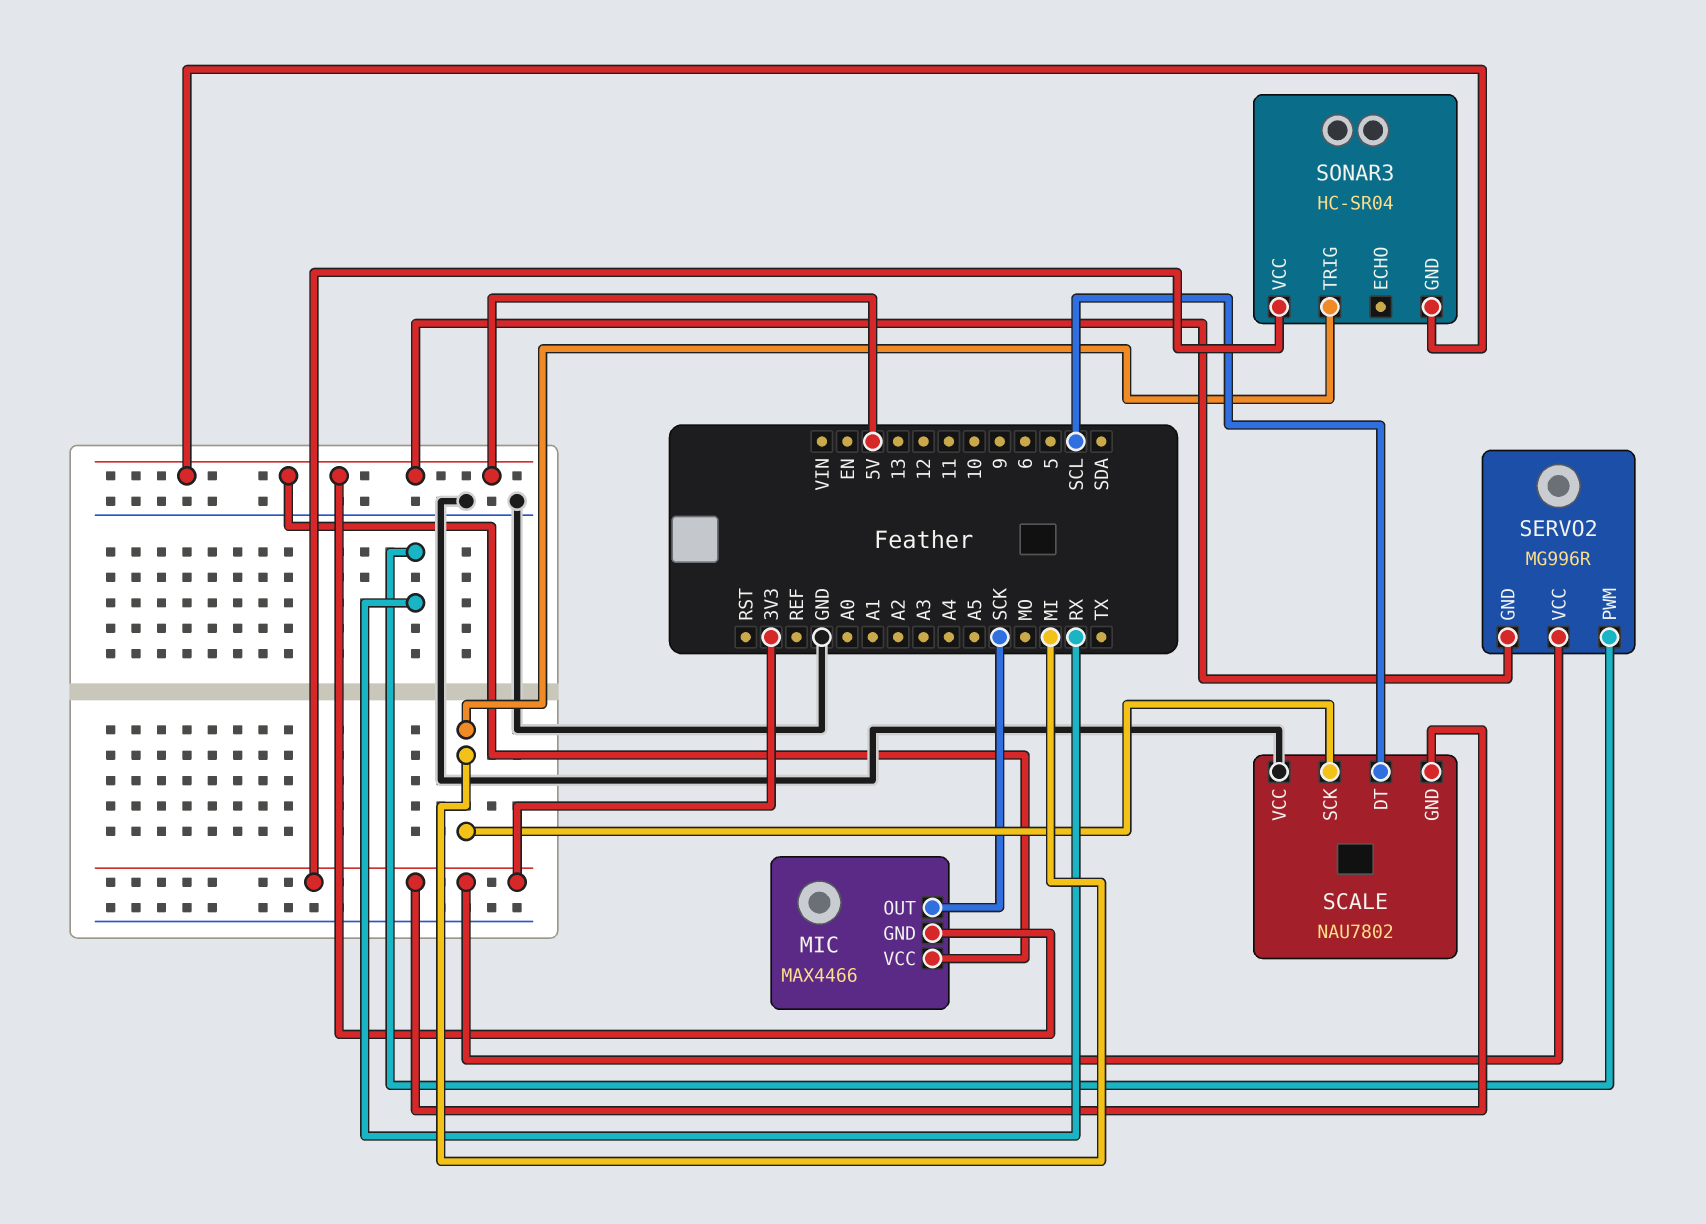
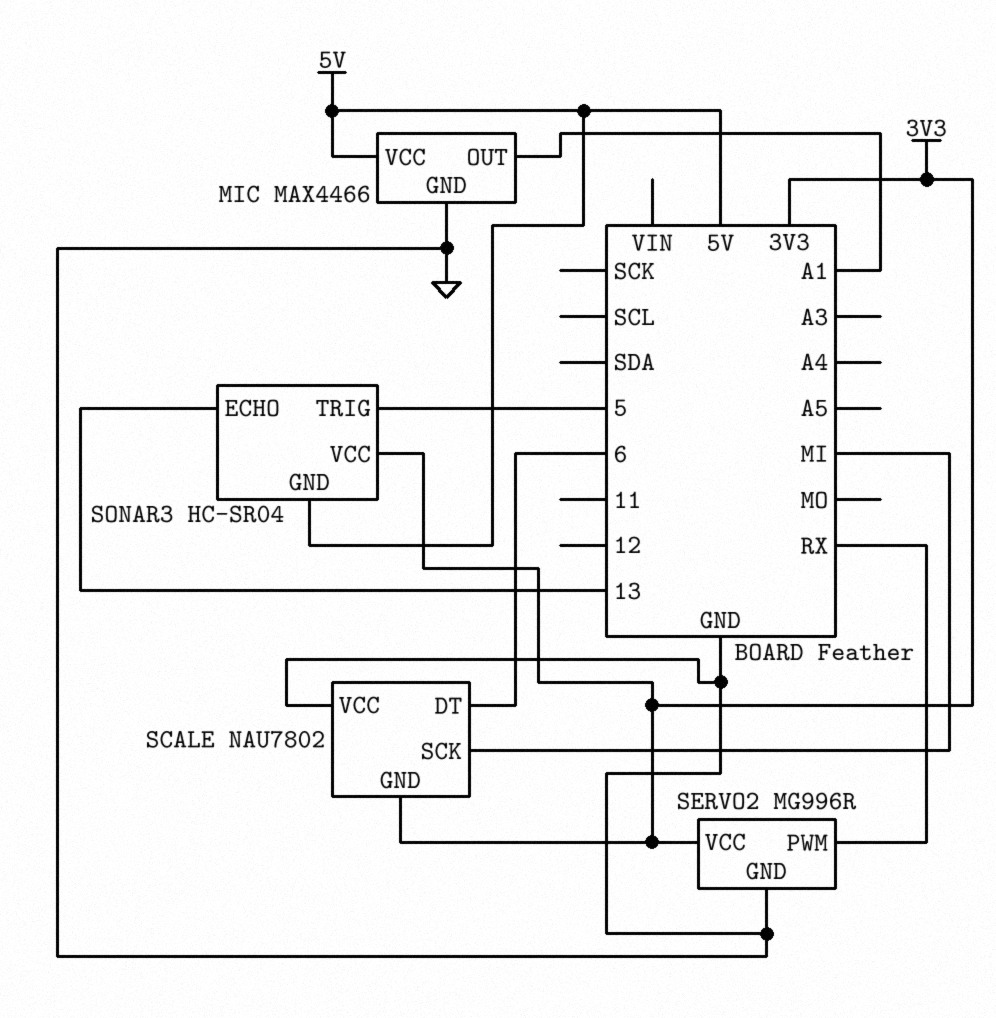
MIC pin GND: 5V -> GND
MIC pin OUT: SCK -> A1
SCALE pin DT: SCL -> 6
SERVO2 pin GND: 5V -> GND
SONAR3 pin ECHO: none -> 13
SONAR3 pin TRIG: MI -> 5

